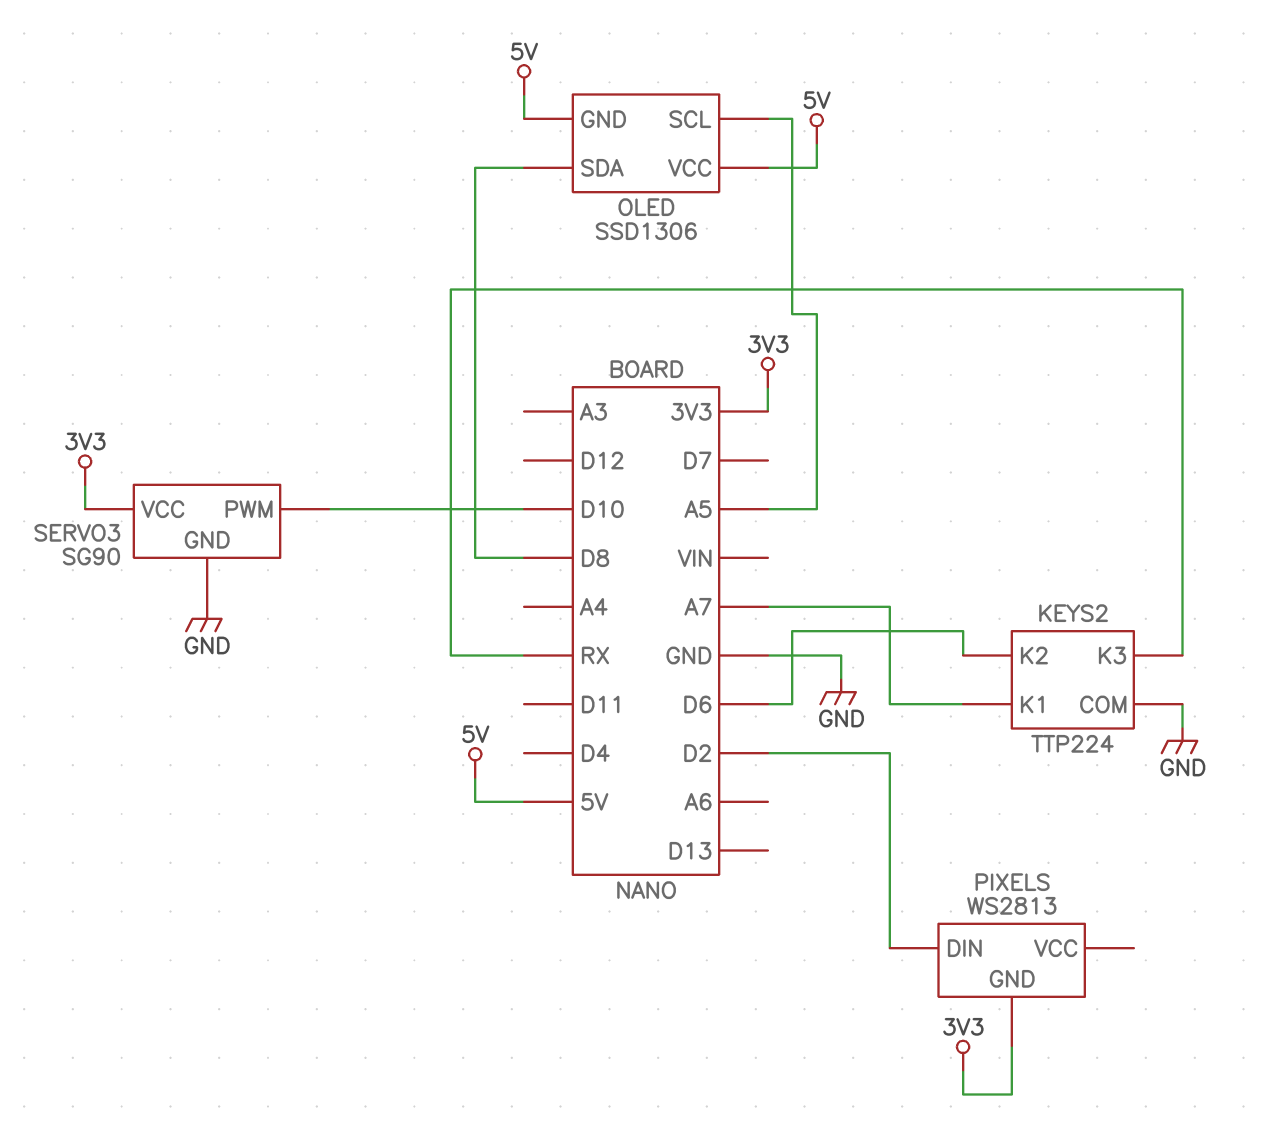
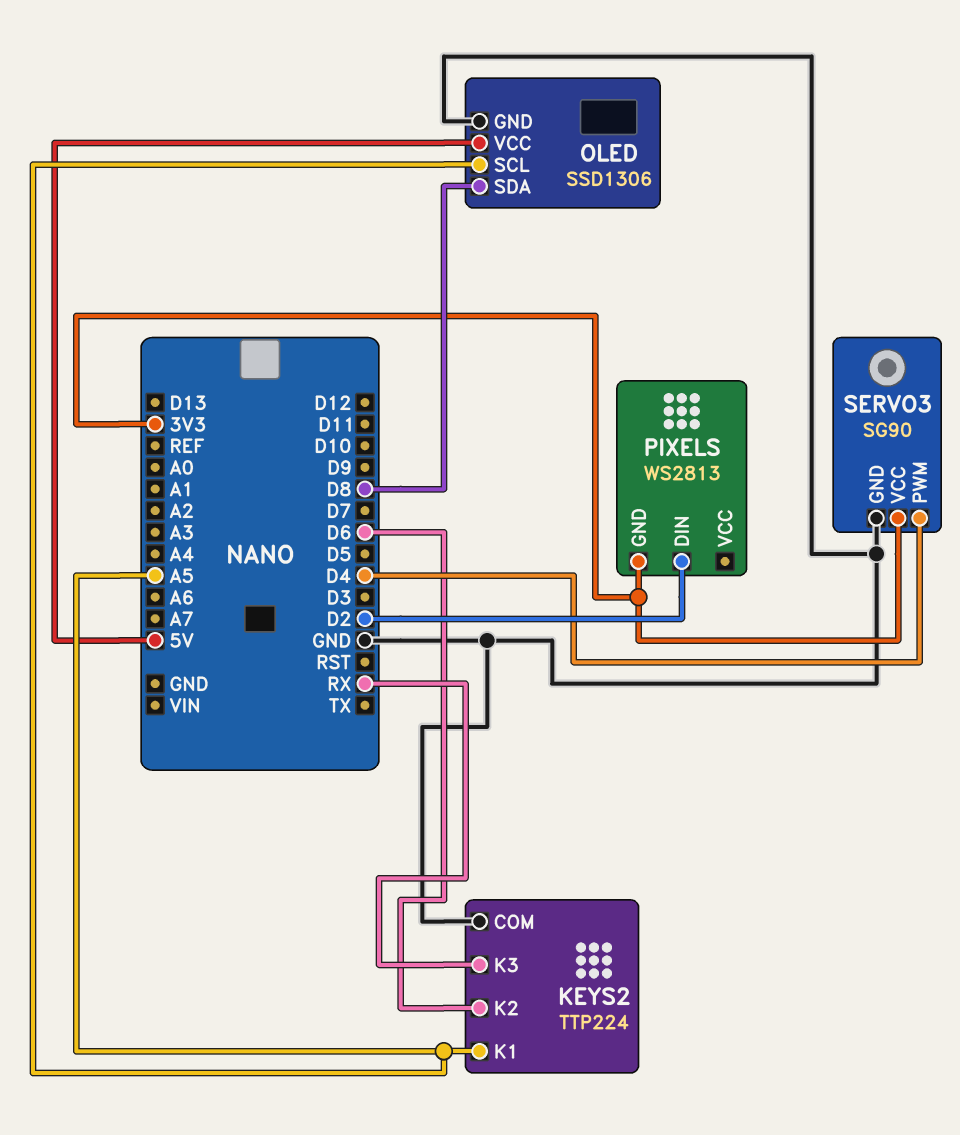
KEYS2 pin K1: A7 -> A5
OLED pin GND: 5V -> GND
SERVO3 pin PWM: D10 -> D4

